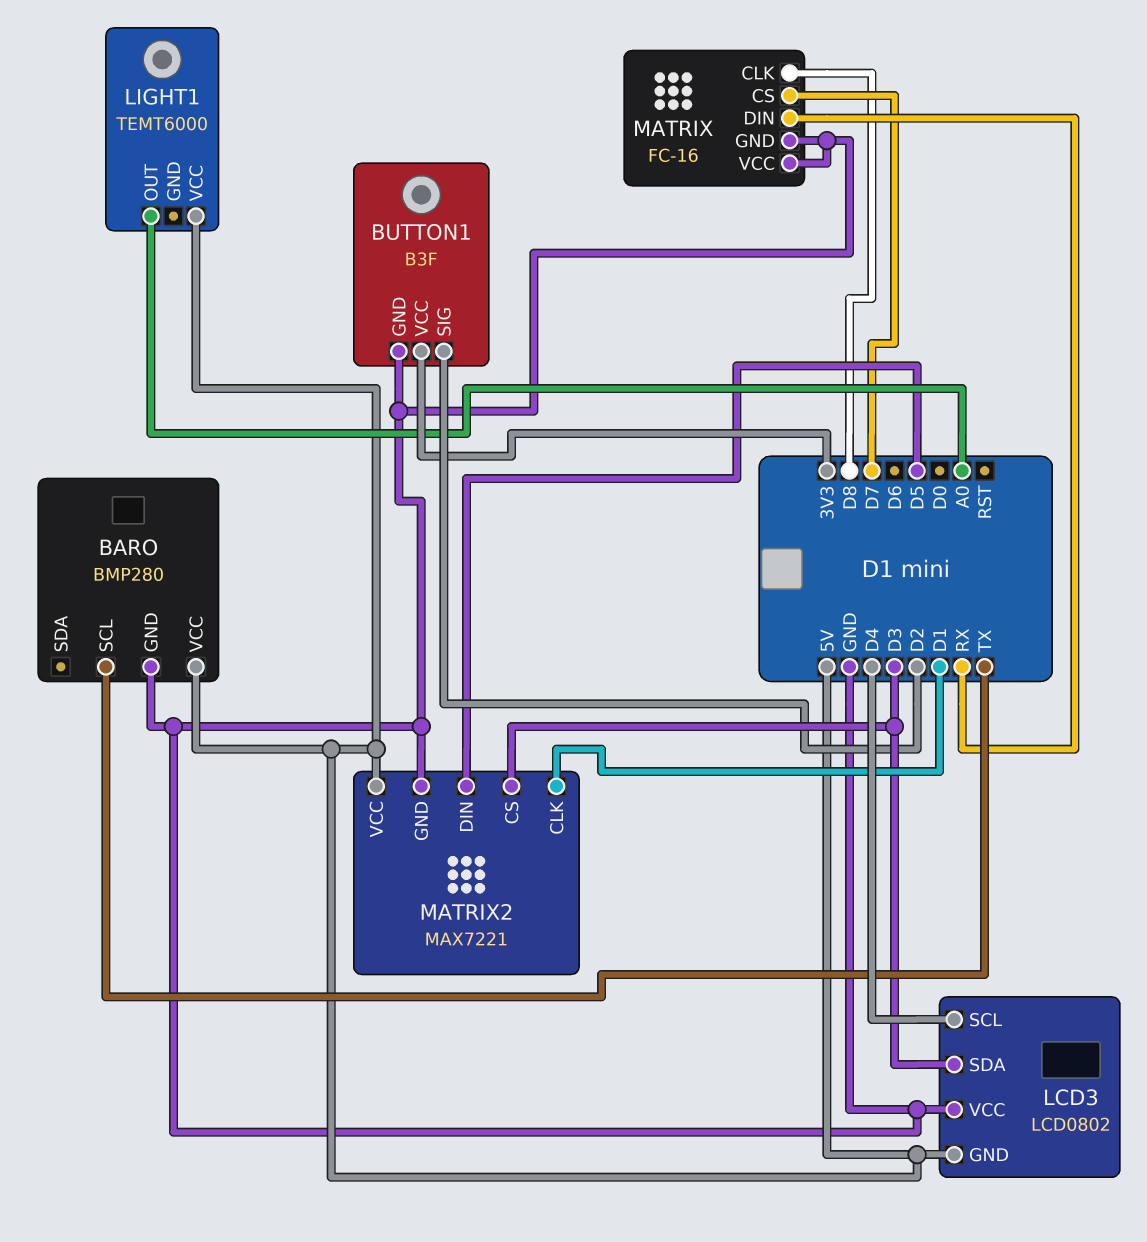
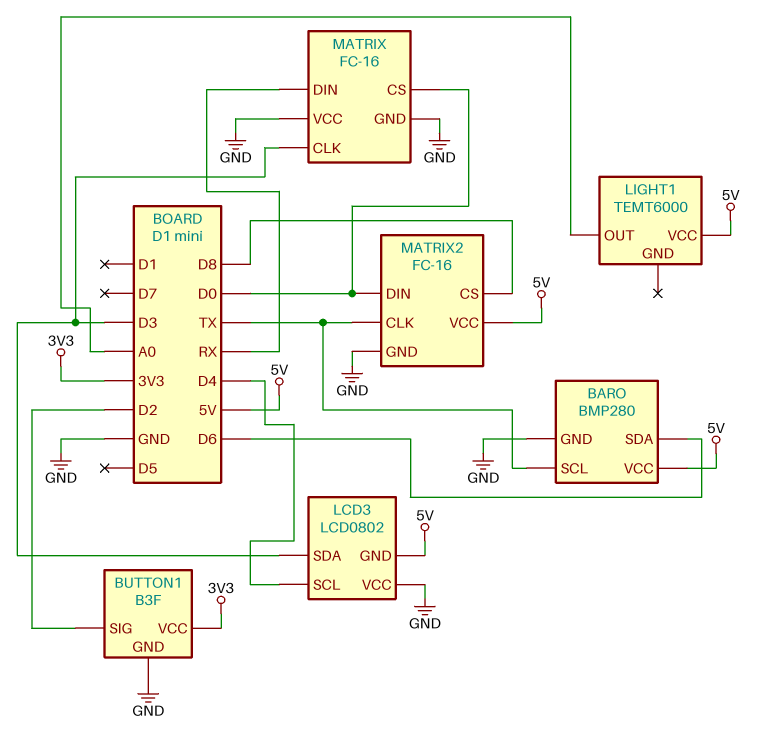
BARO pin SDA: none -> D6
MATRIX pin CLK: D8 -> D3
MATRIX pin CS: D7 -> D0
MATRIX2: MAX7221 -> FC-16
MATRIX2 pin CLK: D1 -> TX
MATRIX2 pin CS: D3 -> D8
MATRIX2 pin DIN: D5 -> D0

